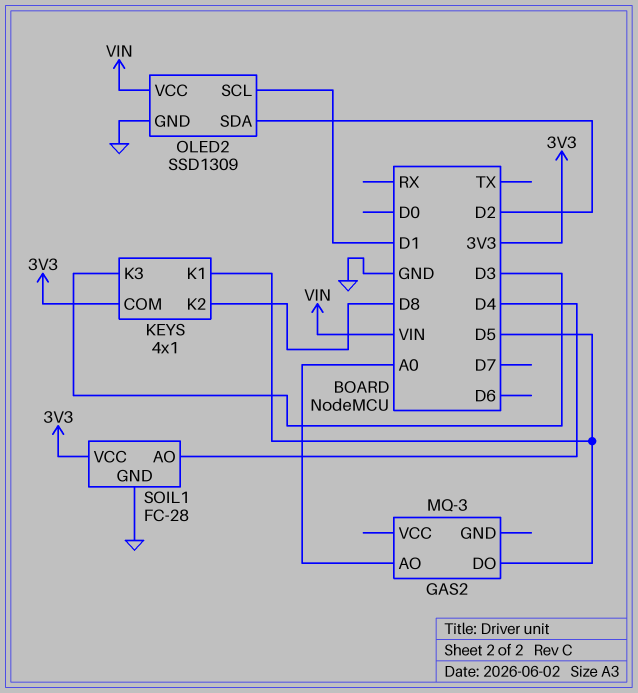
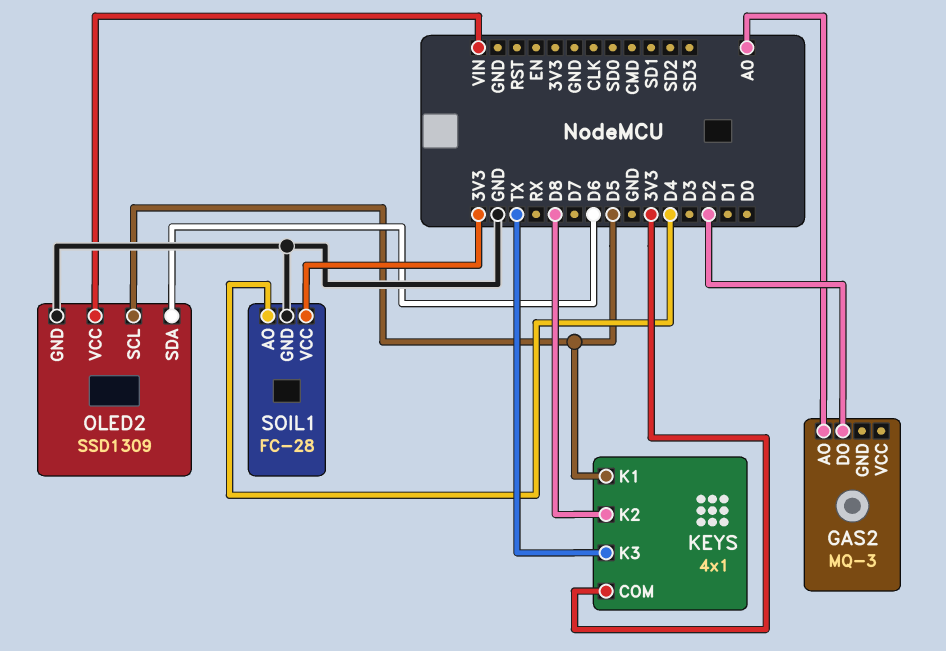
GAS2 pin DO: D5 -> D2
KEYS pin K3: D3 -> TX
OLED2 pin SCL: D1 -> D5
OLED2 pin SDA: D2 -> D6

